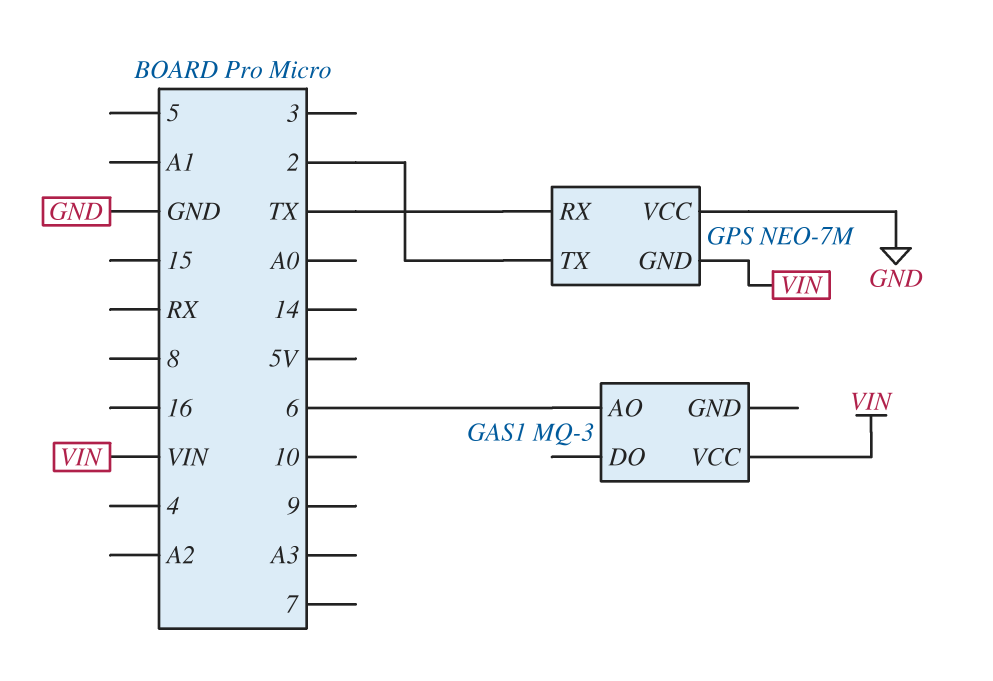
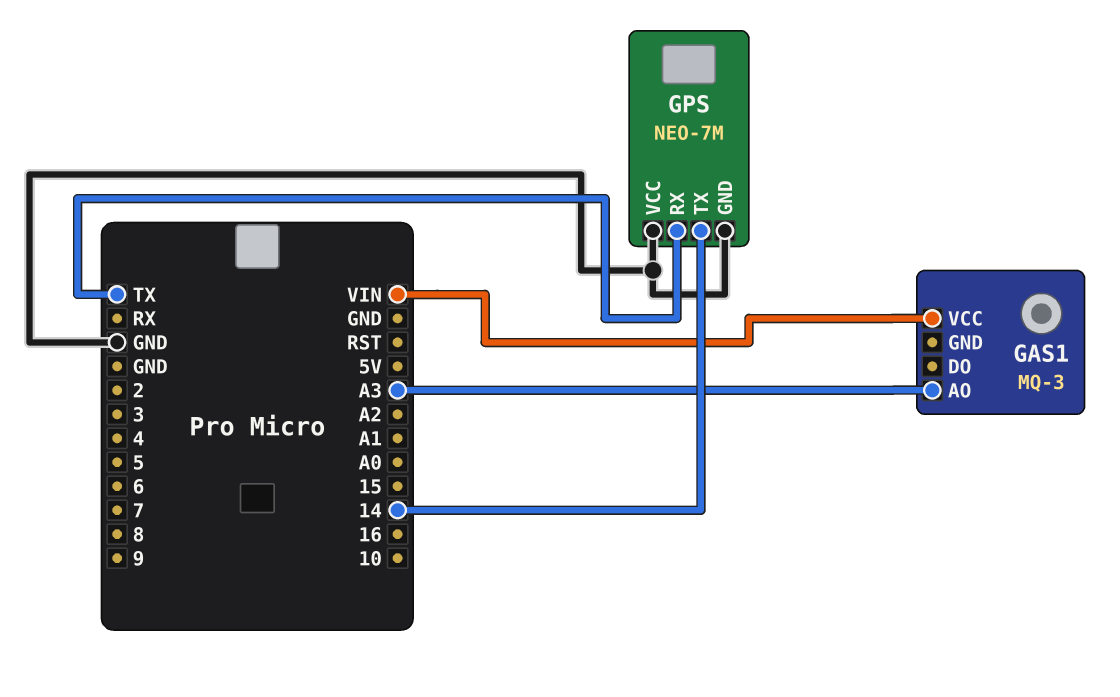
GAS1 pin AO: 6 -> A3
GPS pin GND: VIN -> GND
GPS pin TX: 2 -> 14

